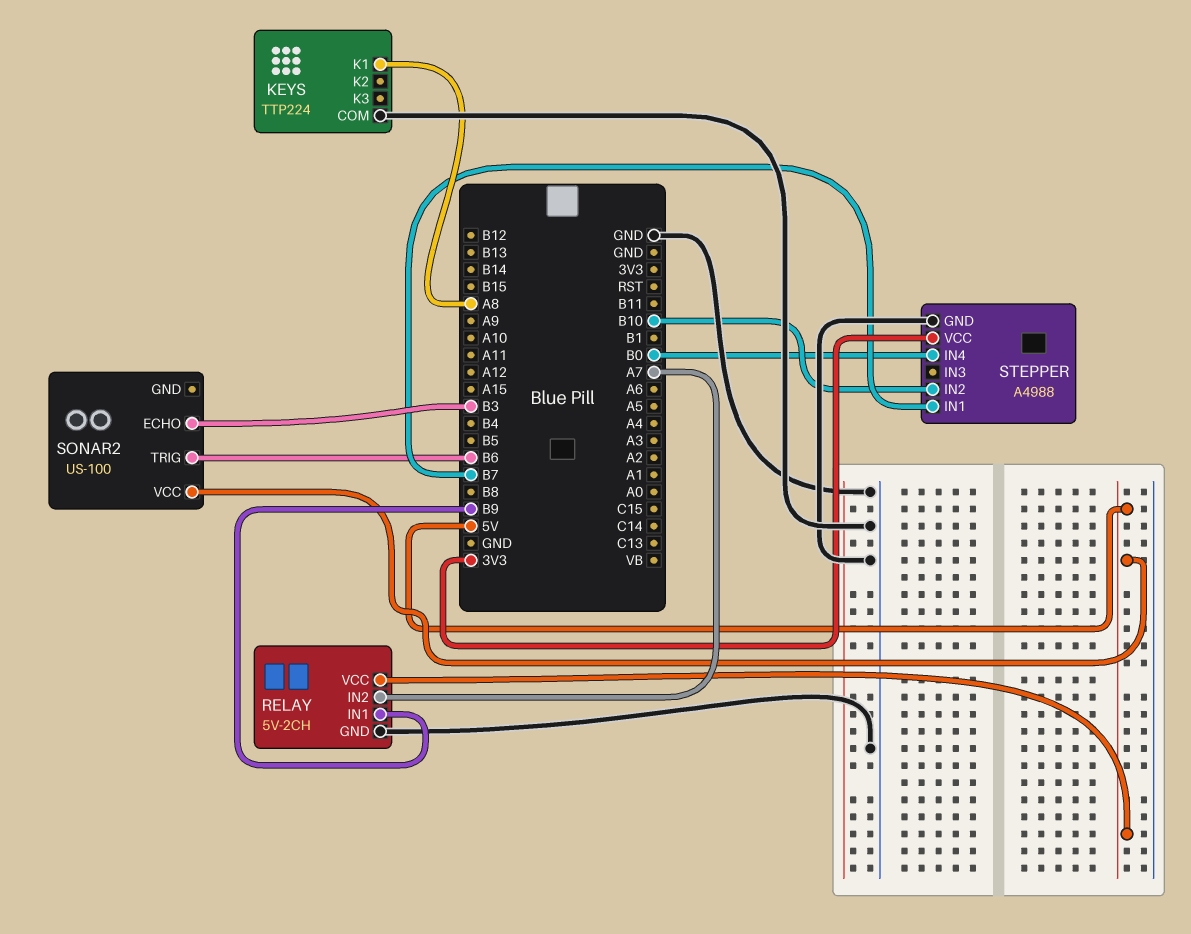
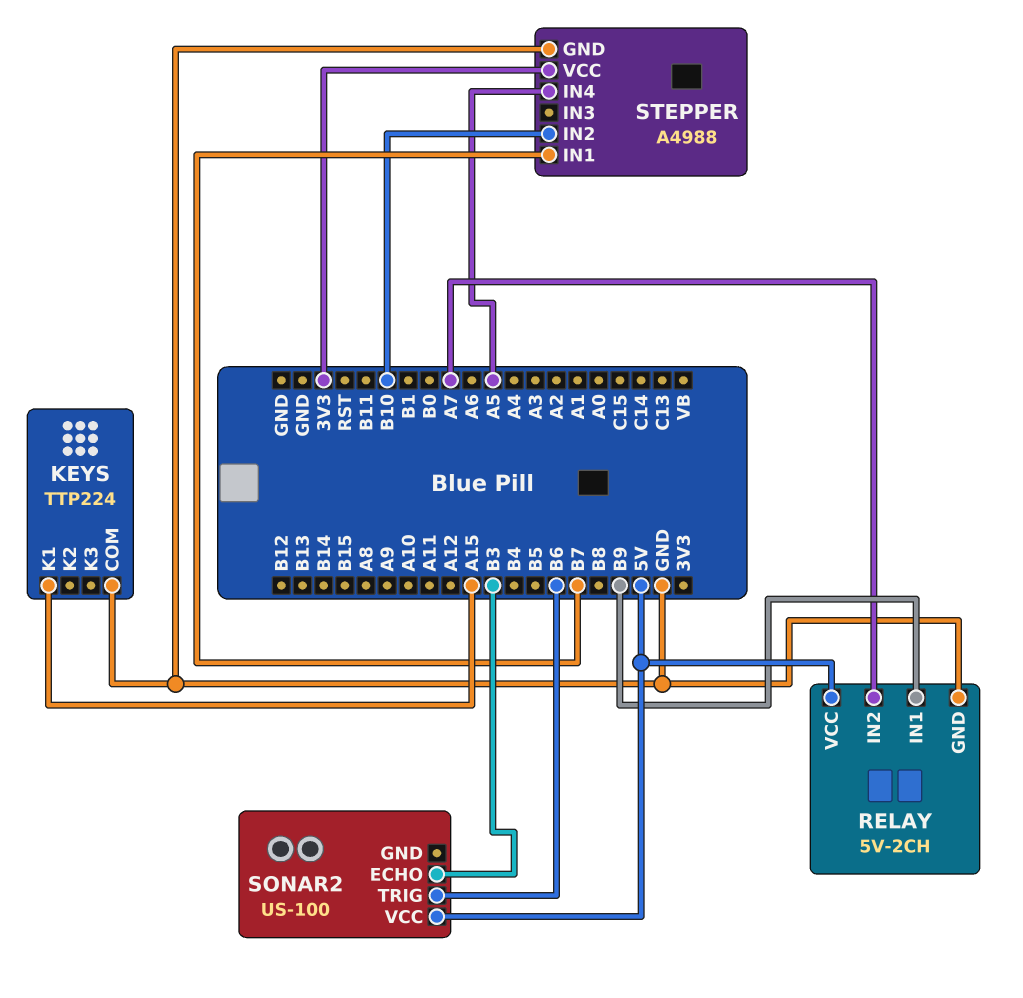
KEYS pin K1: A8 -> A15
STEPPER pin IN4: B0 -> A5

